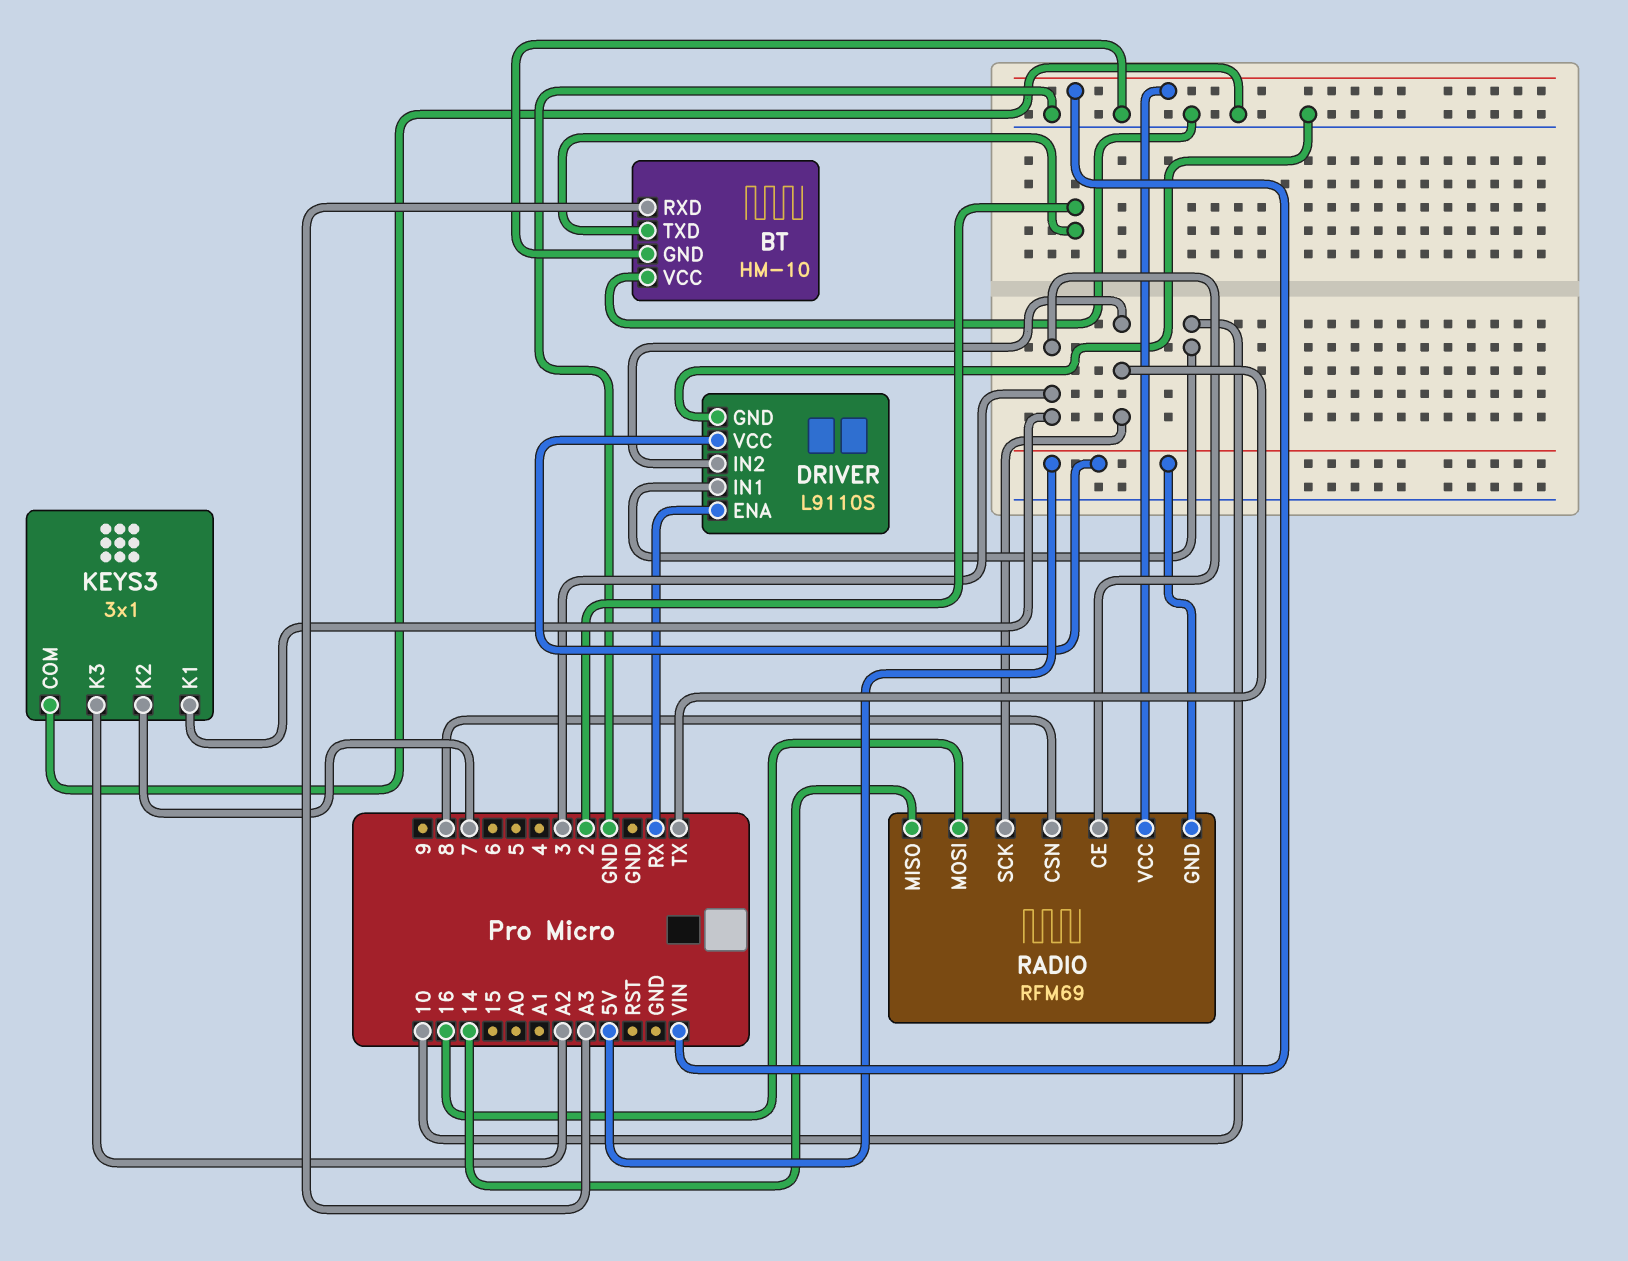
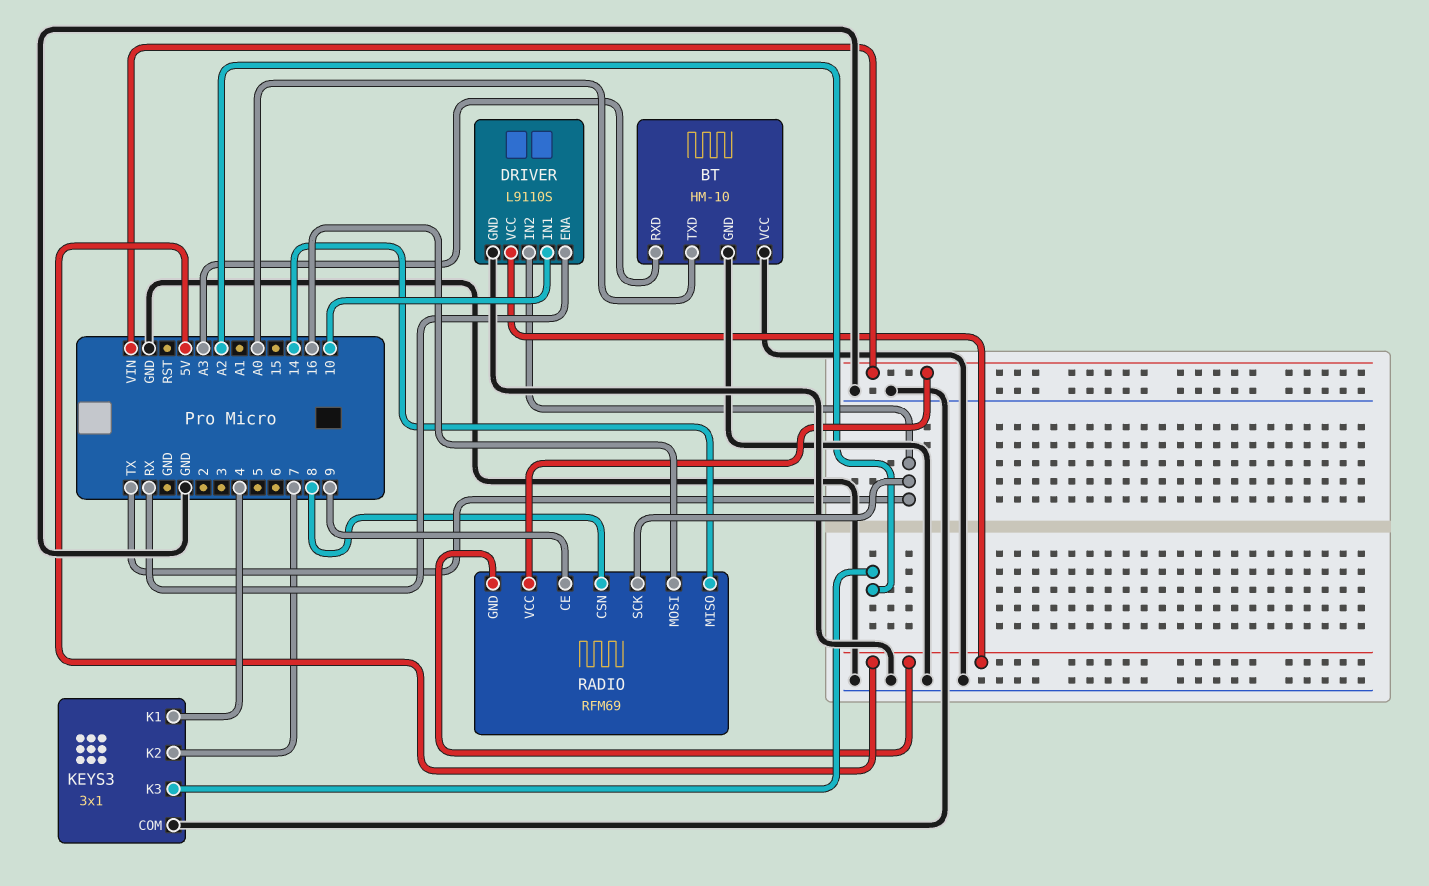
BT pin TXD: 2 -> A0
KEYS3 pin K1: 3 -> 4
RADIO pin CE: 3 -> 9

